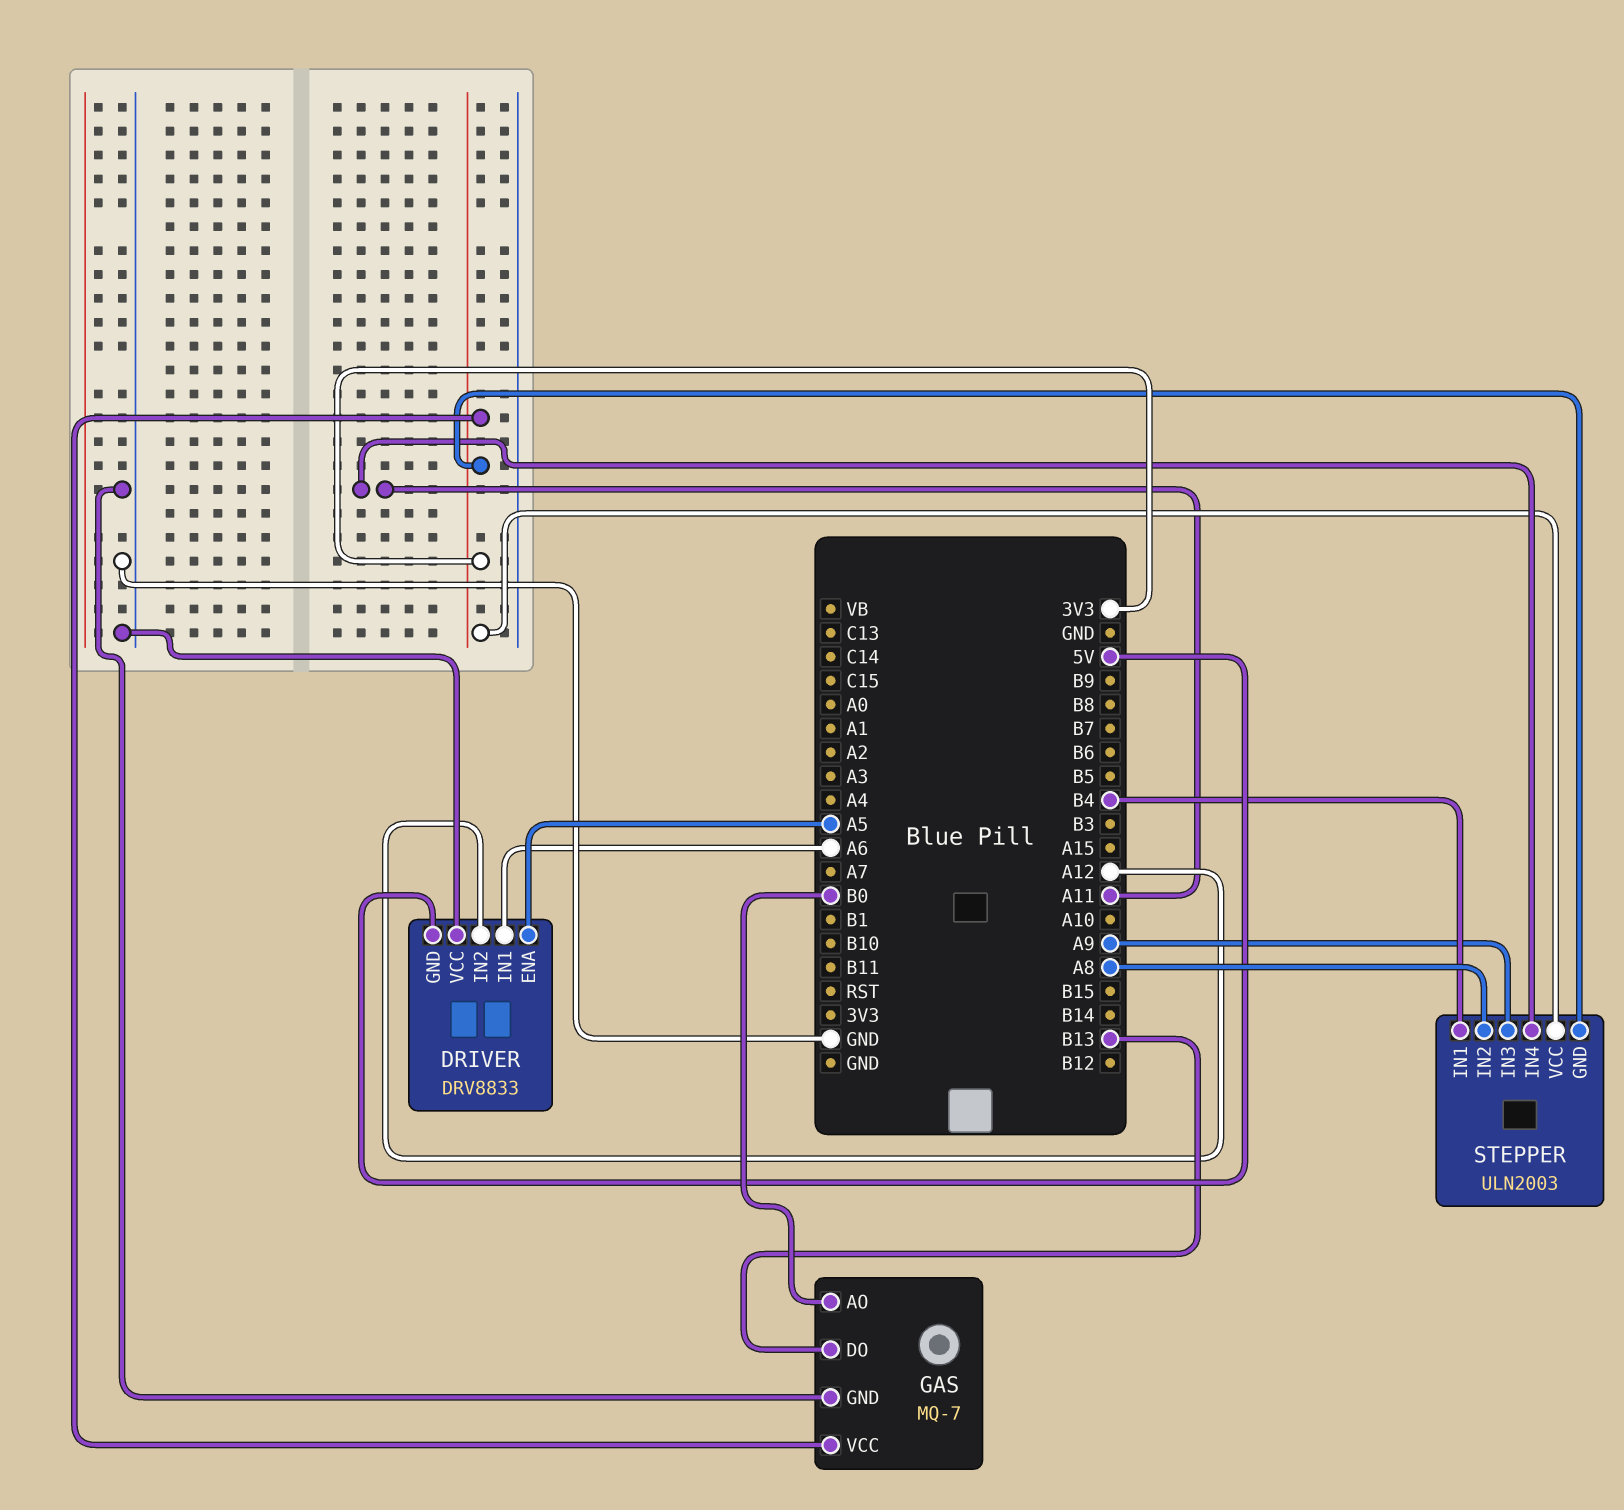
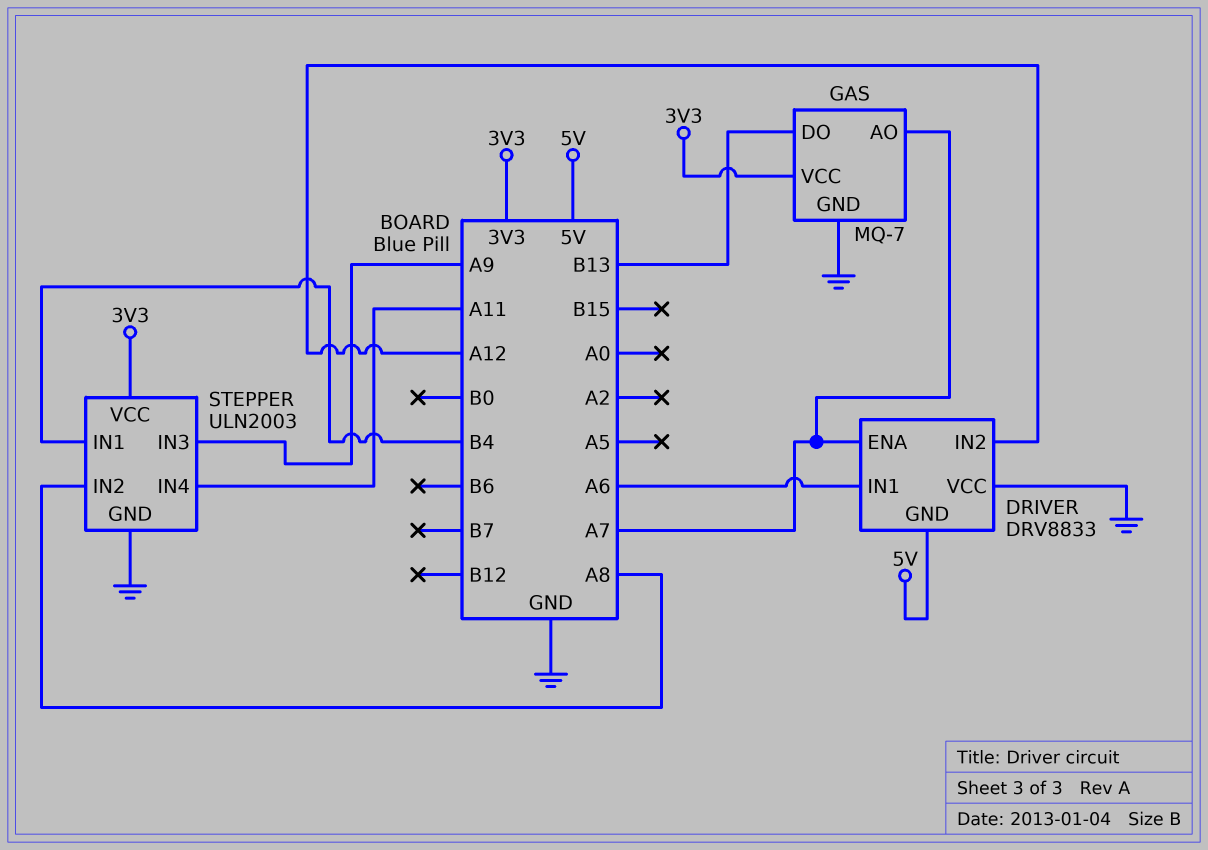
DRIVER pin ENA: A5 -> A7
GAS pin AO: B0 -> A7
STEPPER pin GND: 3V3 -> GND

